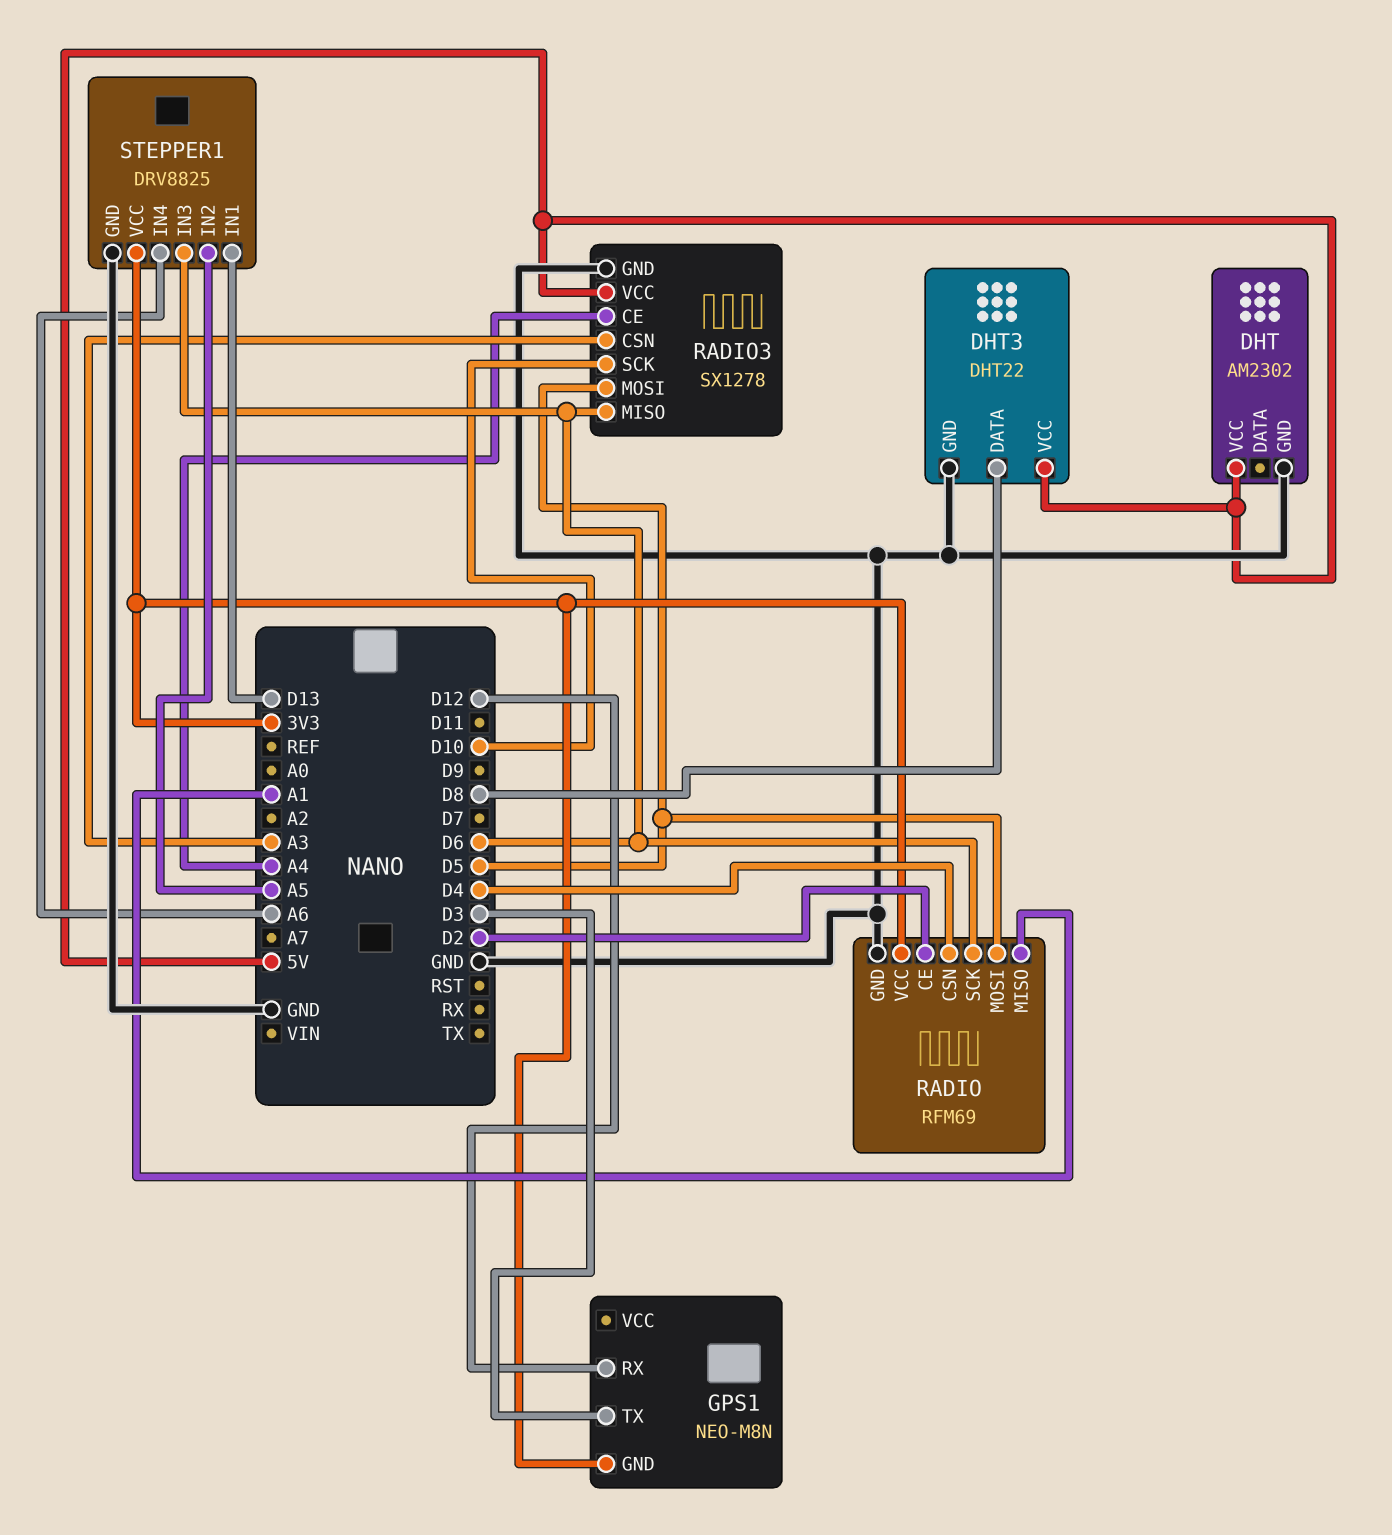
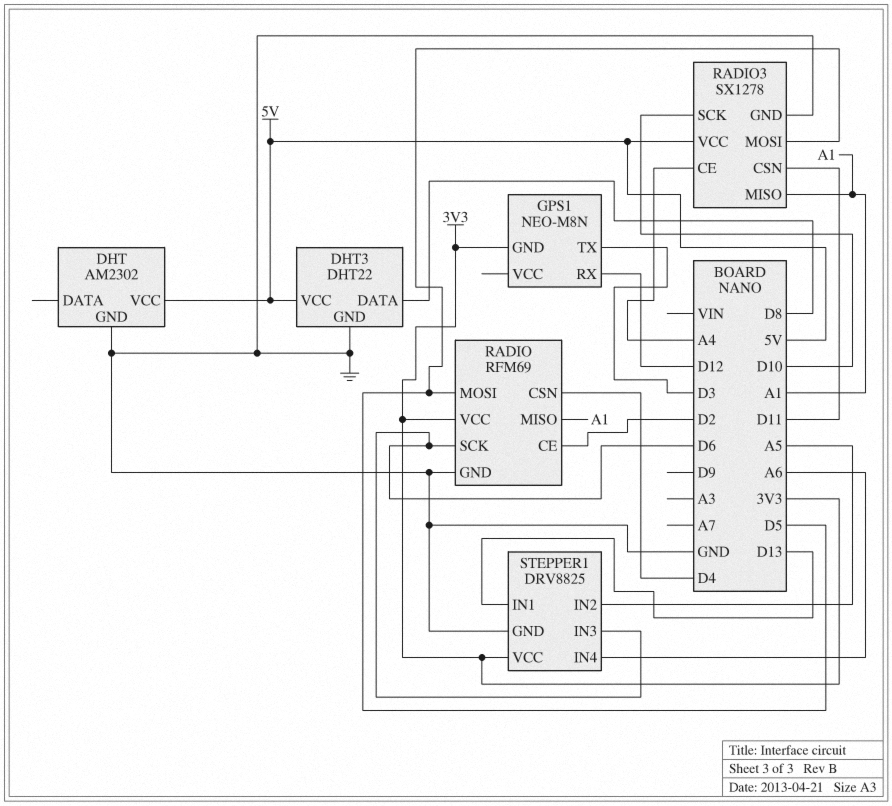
RADIO3 pin CSN: A3 -> D11
RADIO3 pin MISO: D6 -> A1

